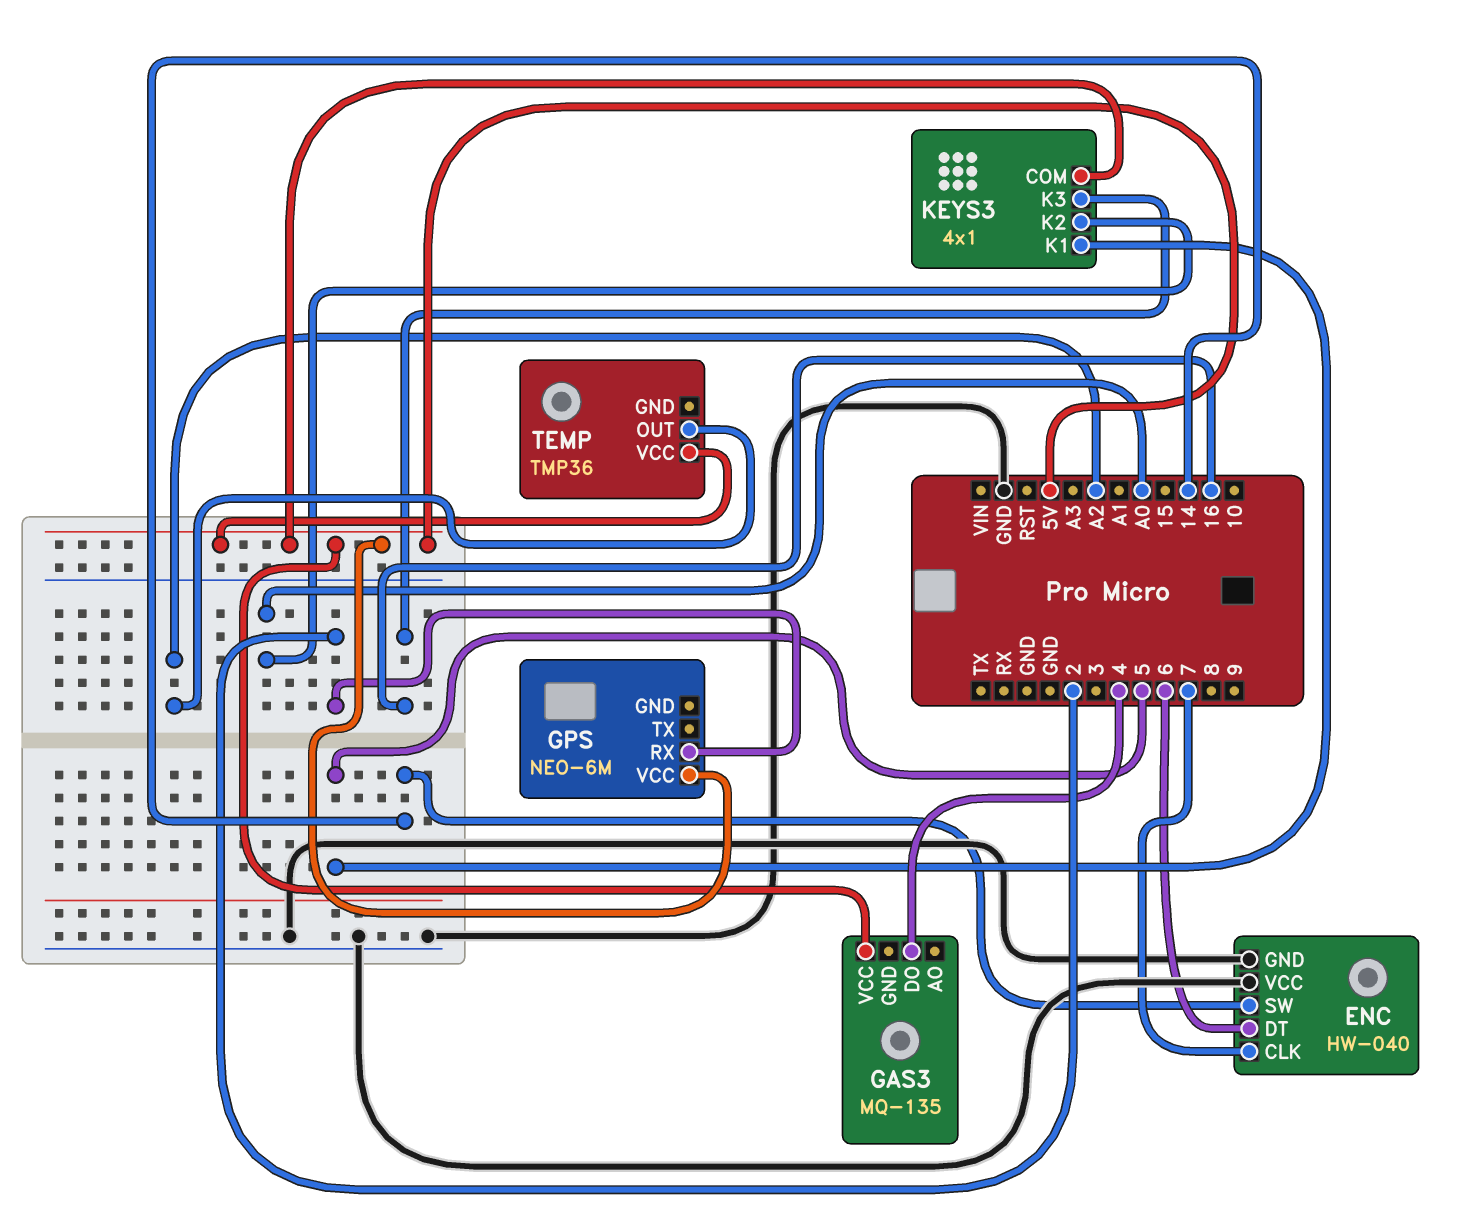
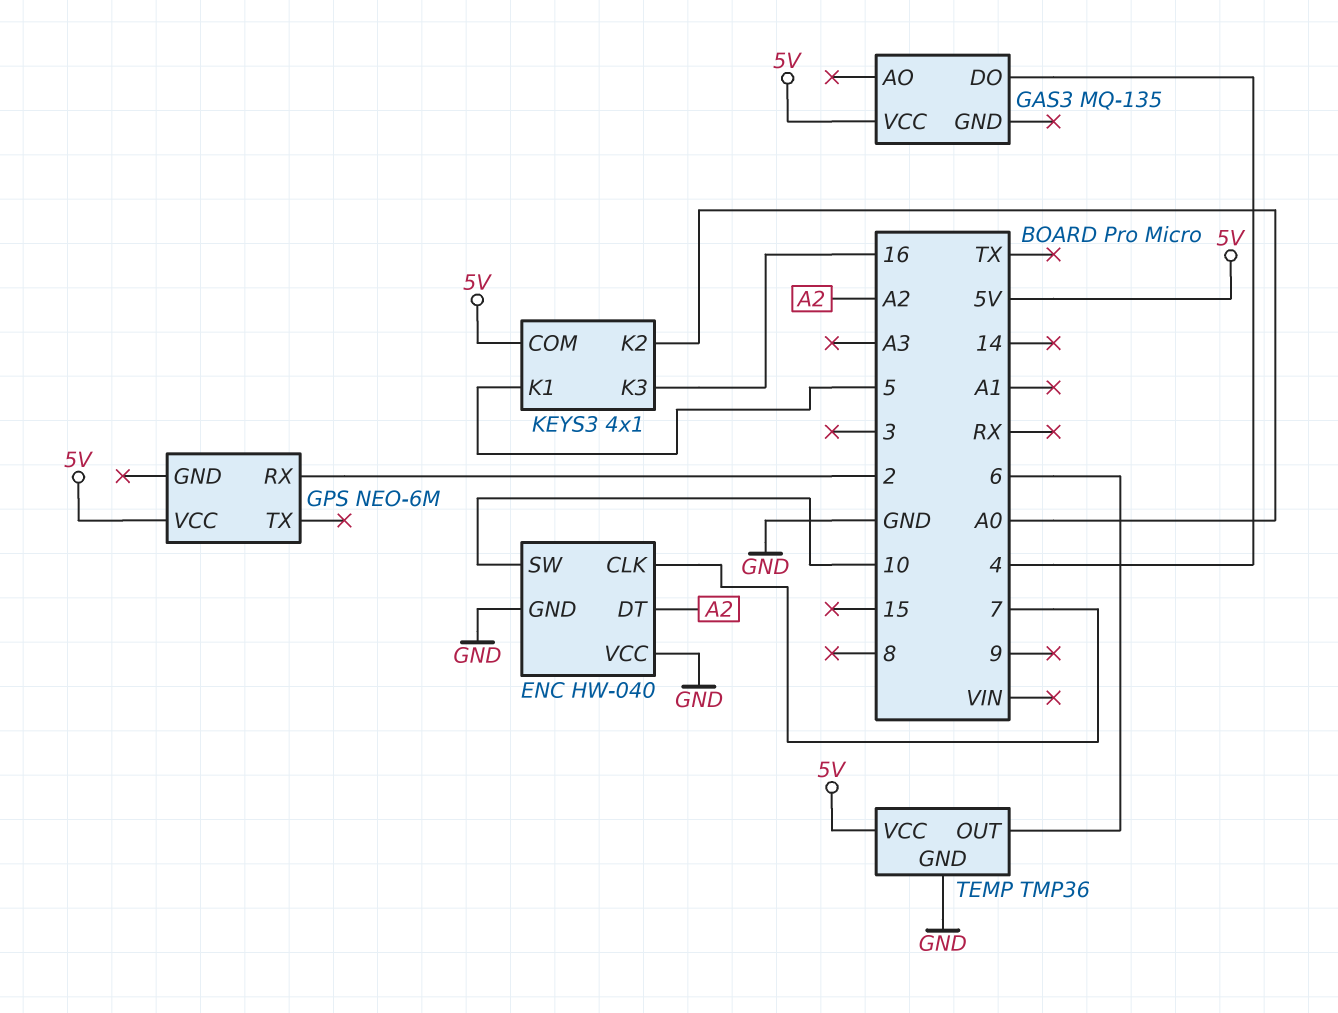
ENC pin DT: 6 -> A2
ENC pin SW: 14 -> 10
TEMP pin GND: none -> GND
TEMP pin OUT: A2 -> 6

